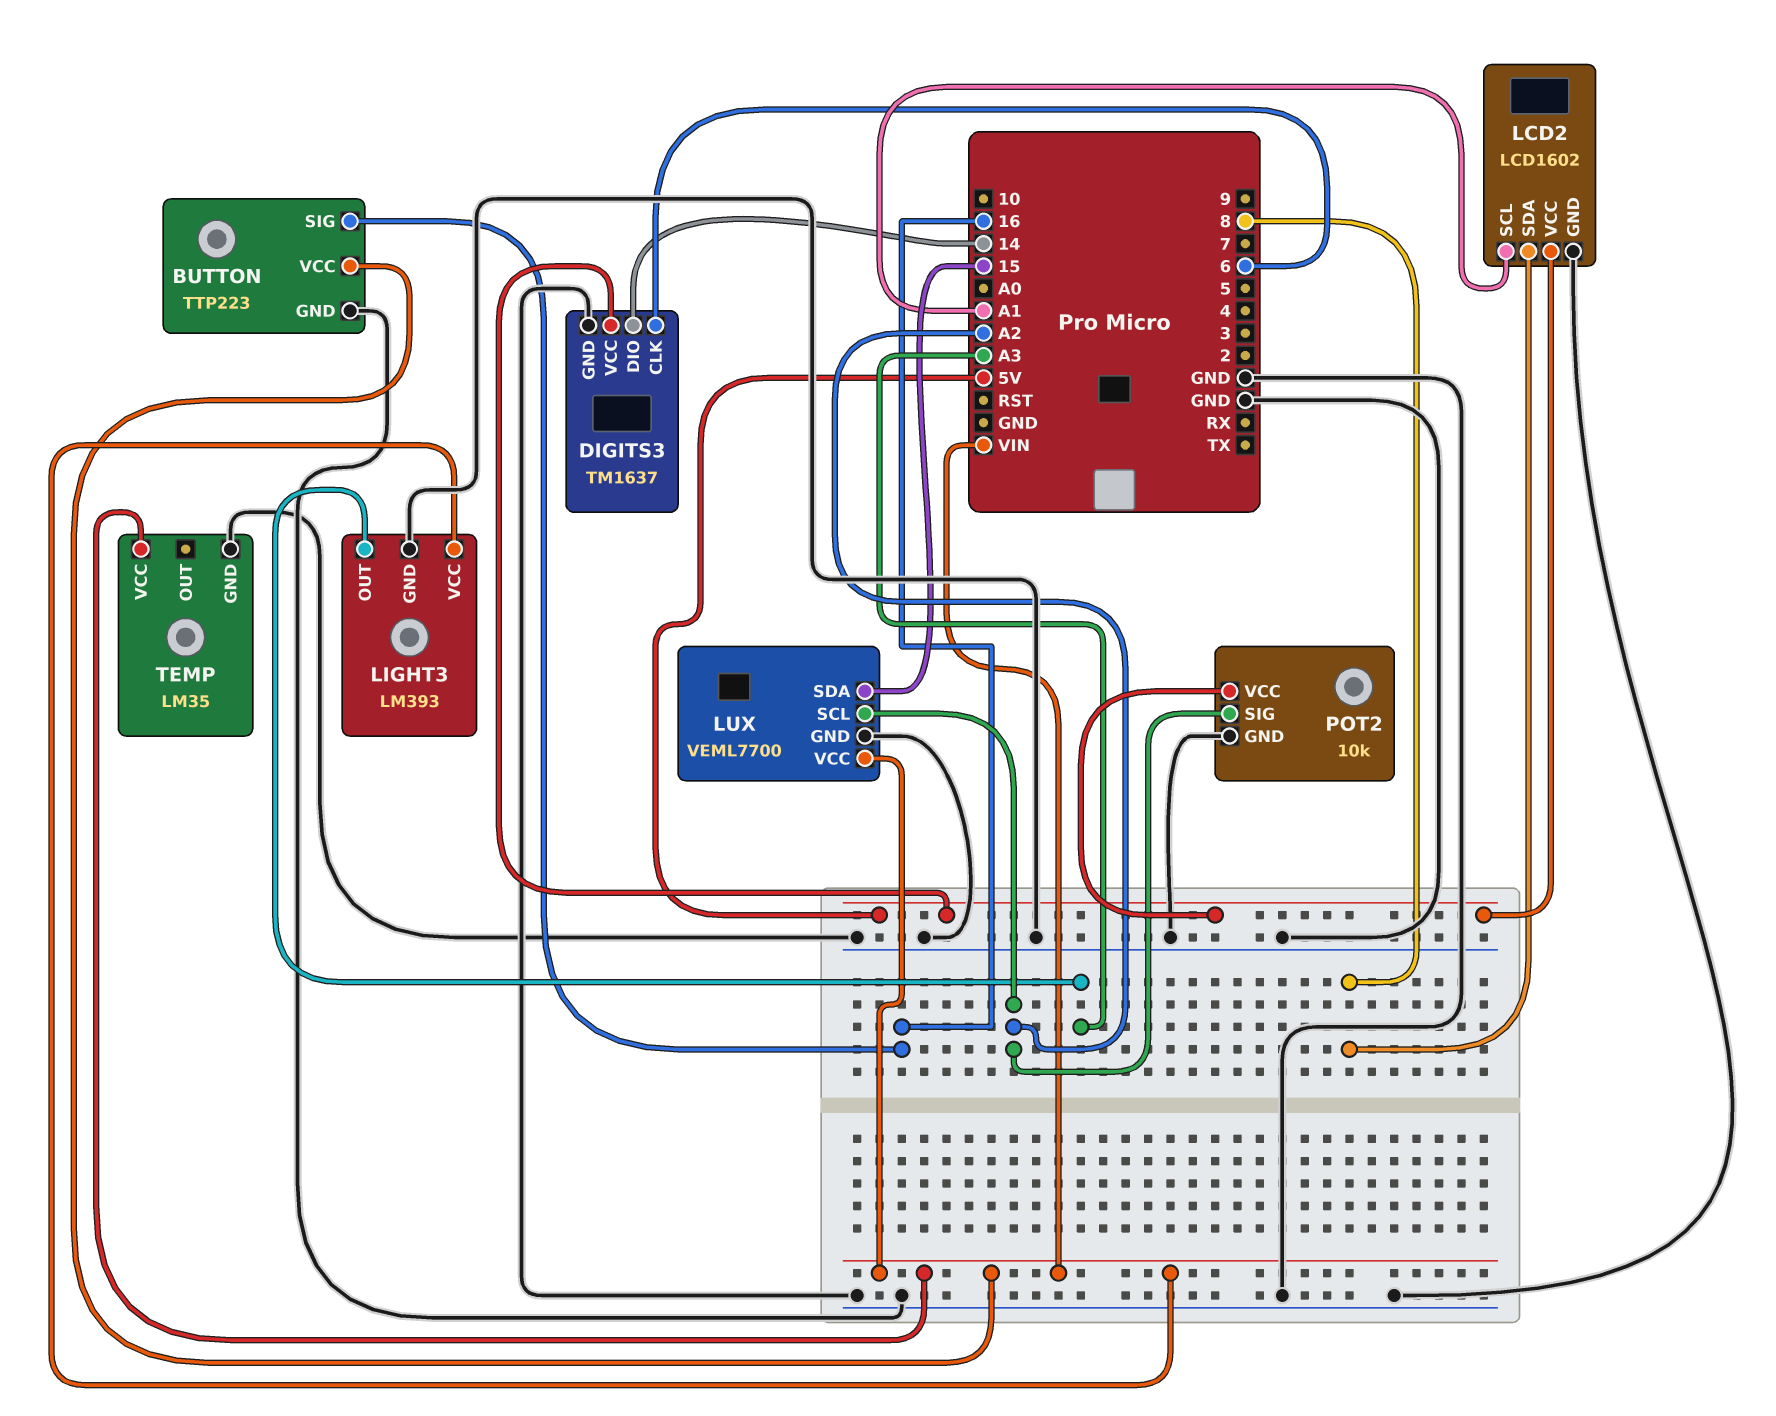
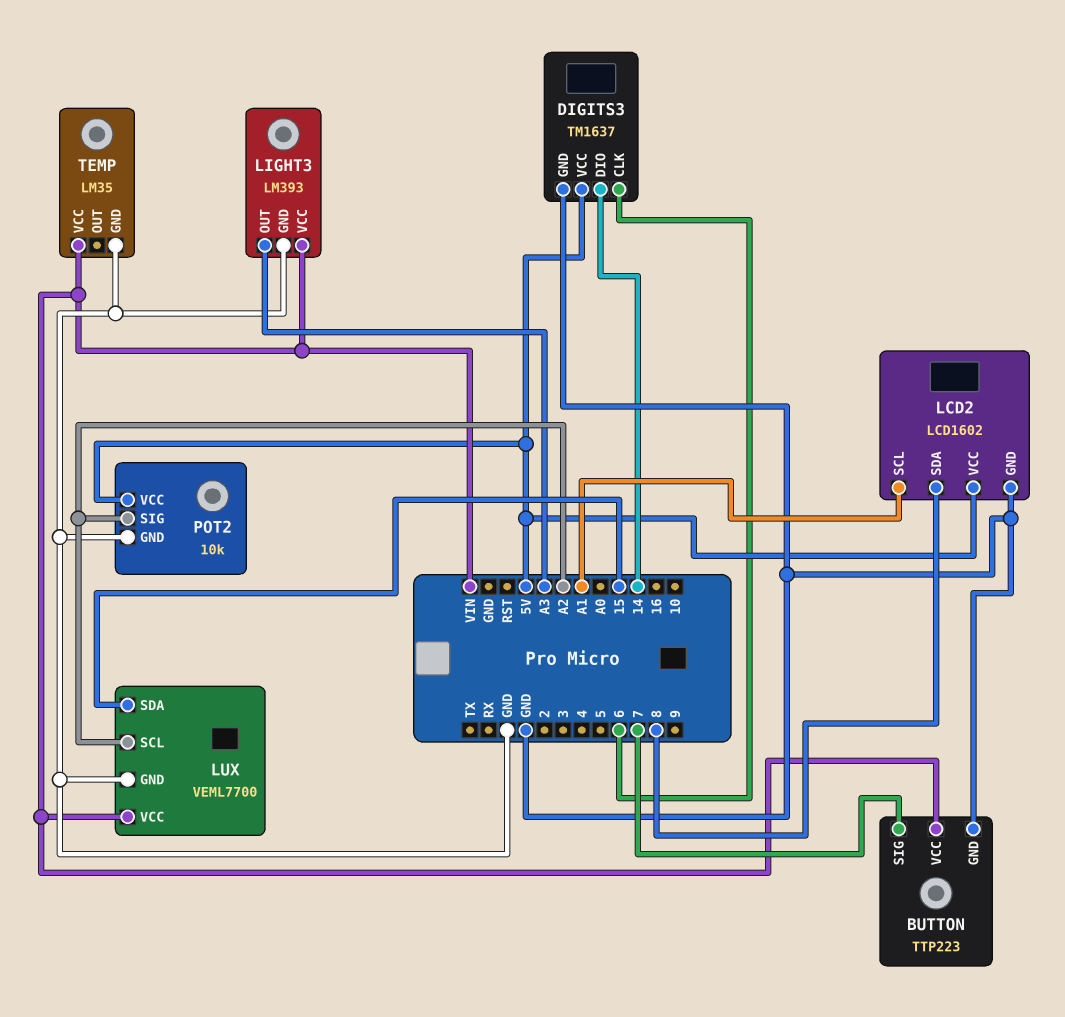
BUTTON pin SIG: 16 -> 7

